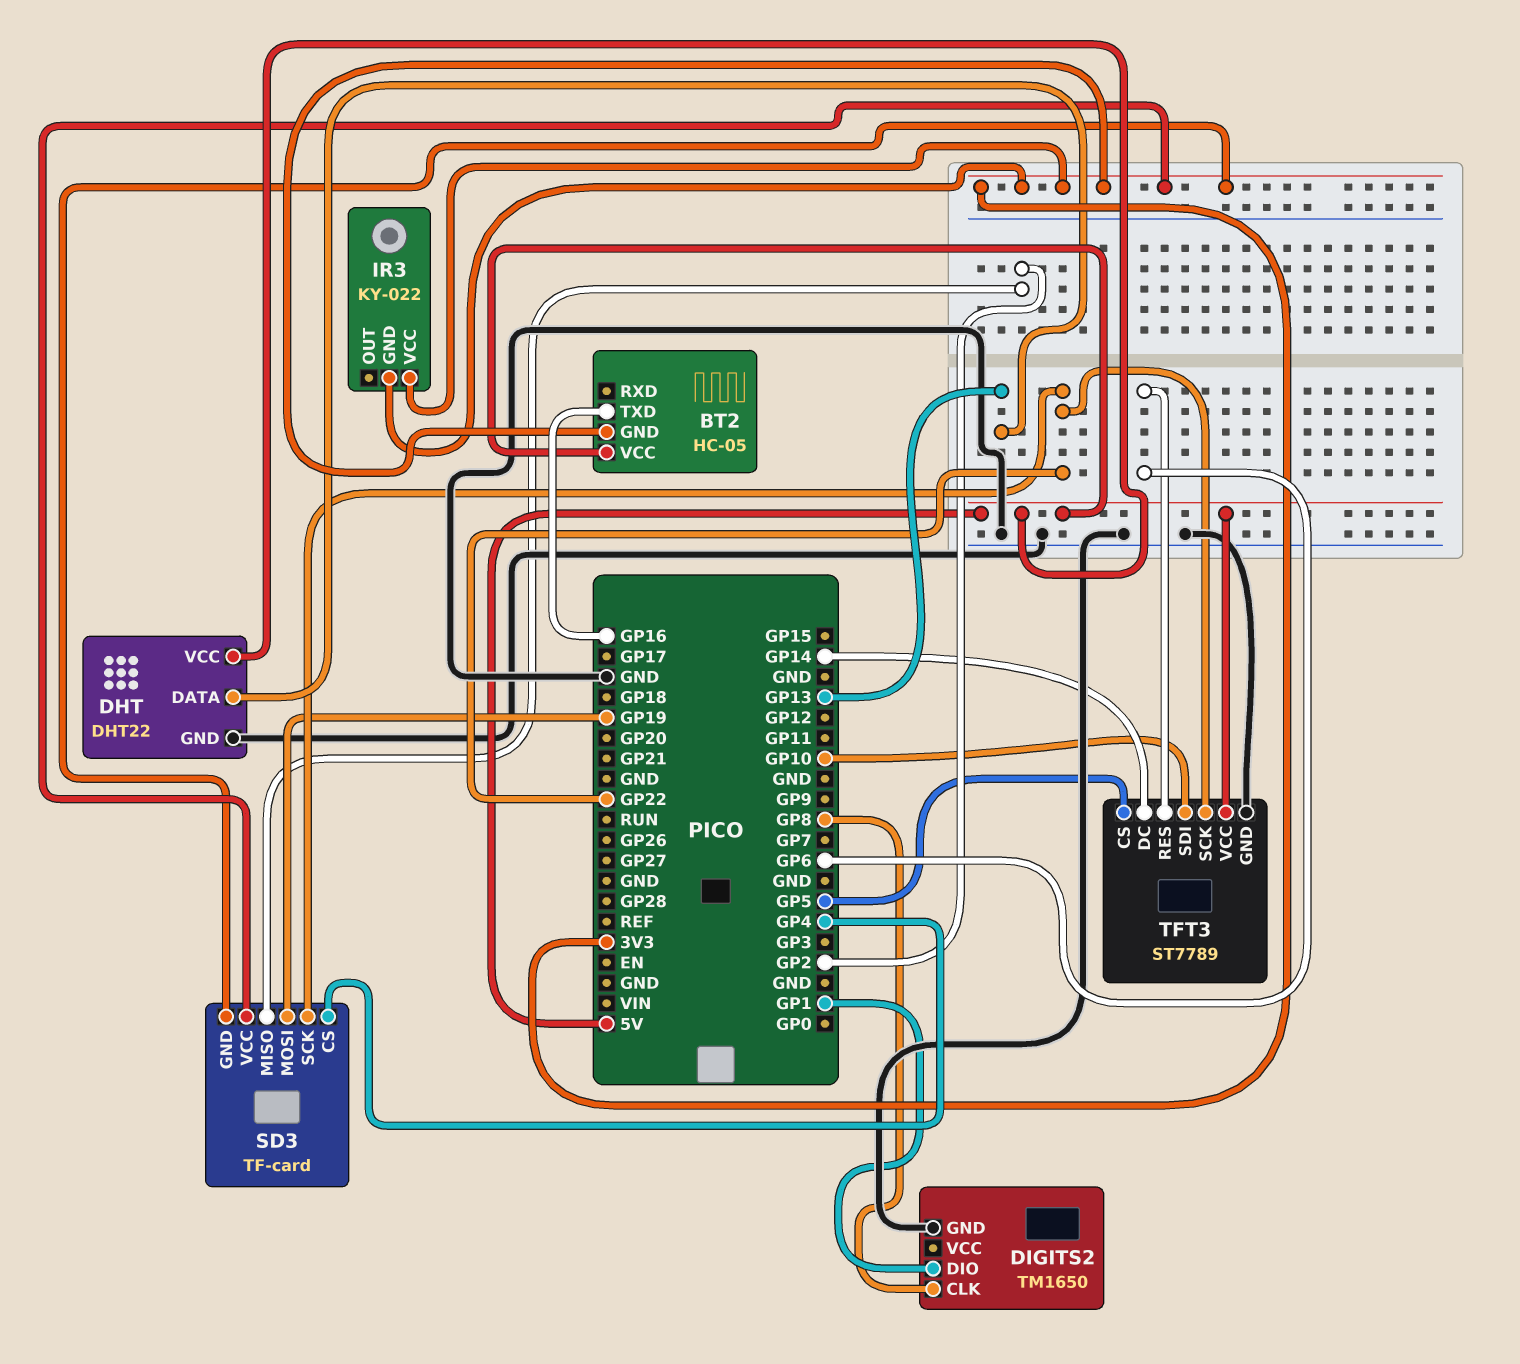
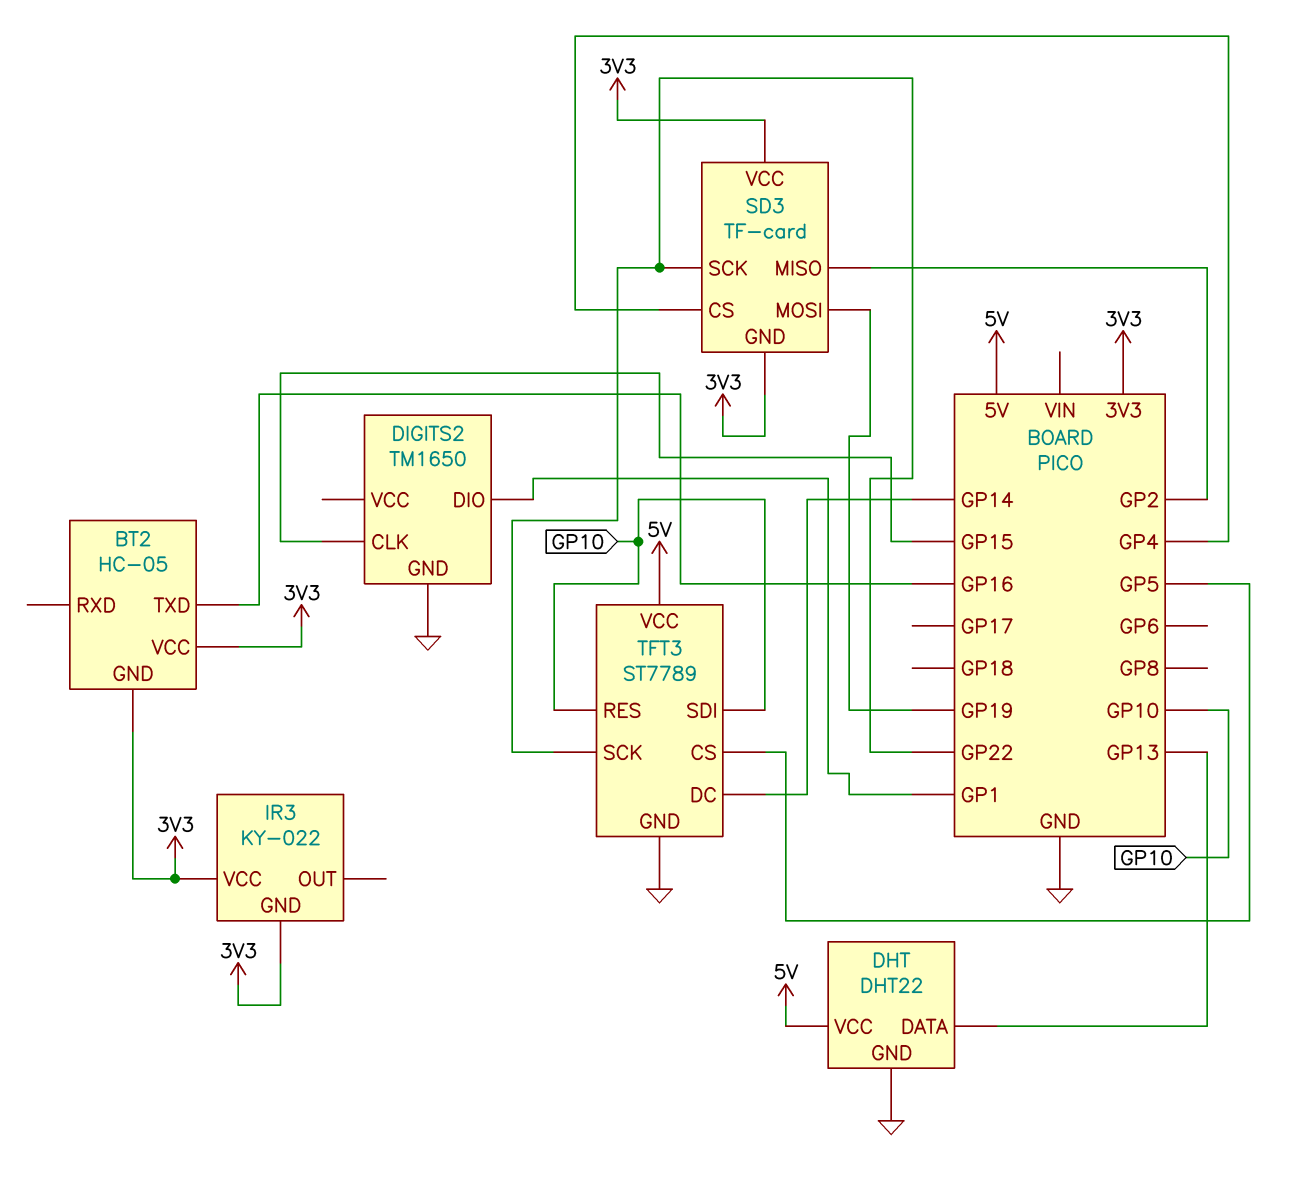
BT2 pin VCC: 5V -> 3V3
DIGITS2 pin CLK: GP8 -> GP15
TFT3 pin RES: GP6 -> GP10

